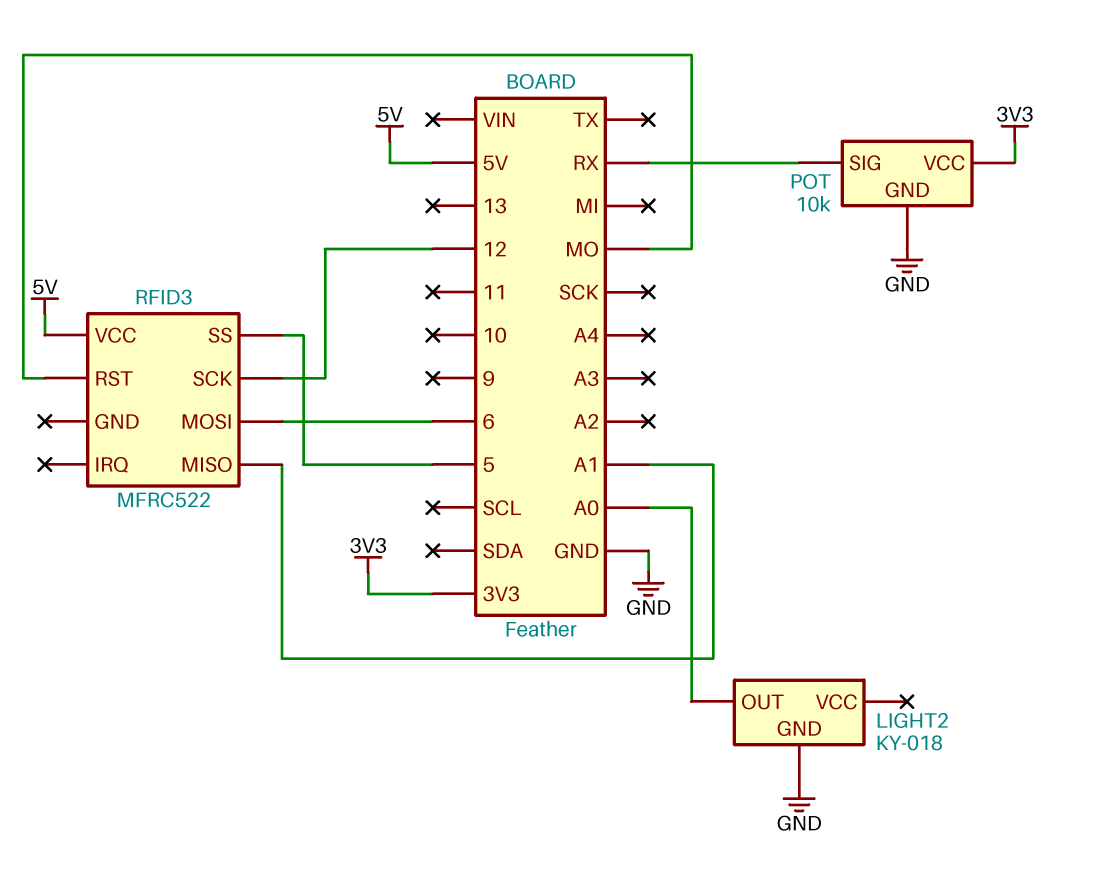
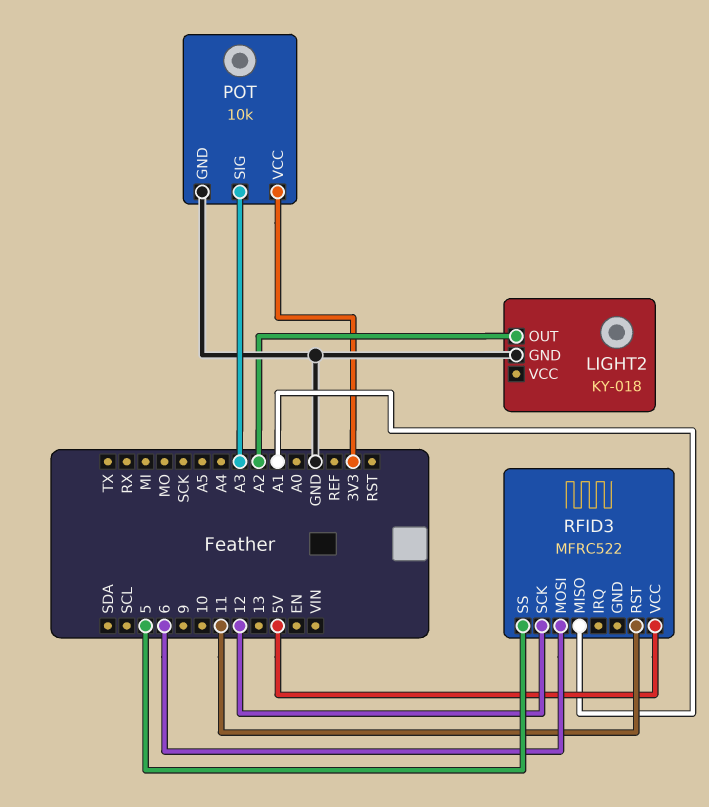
LIGHT2 pin OUT: A0 -> A2
POT pin SIG: RX -> A3
RFID3 pin RST: MO -> 11

